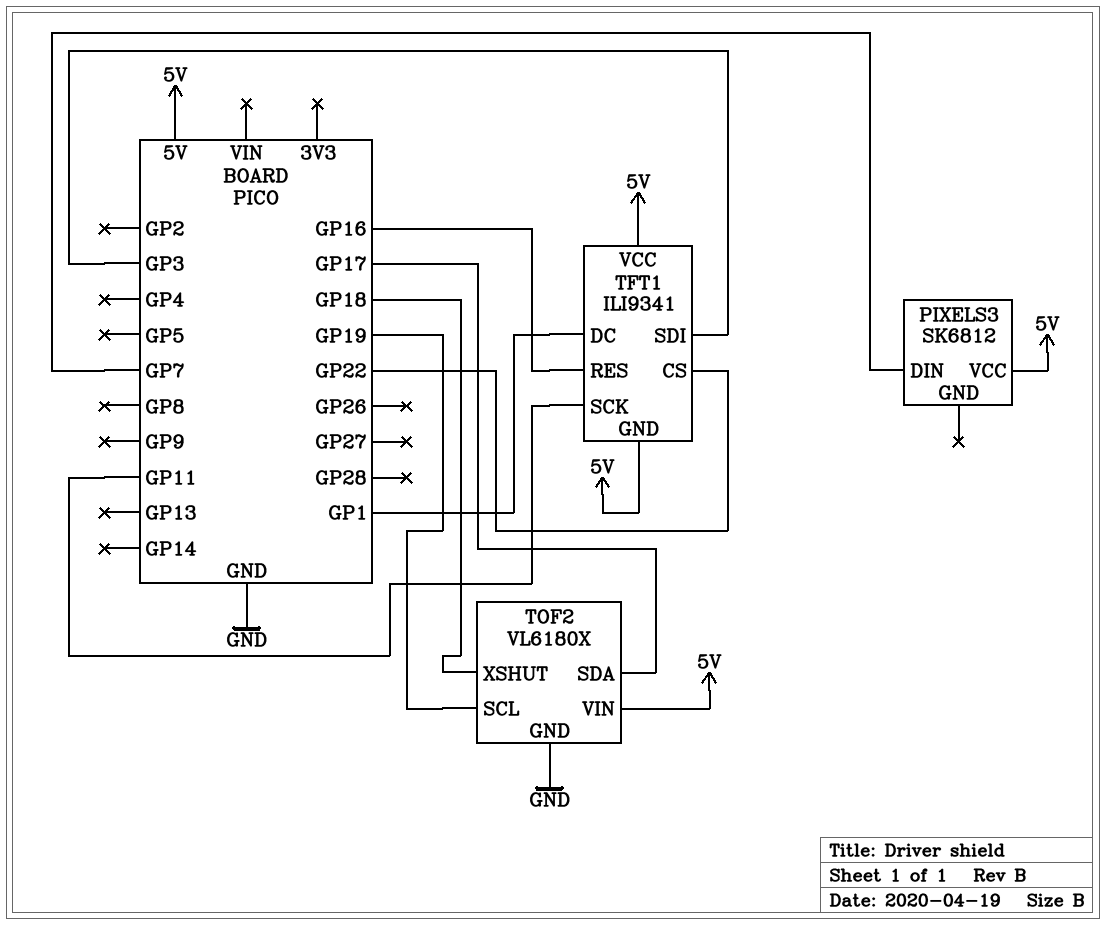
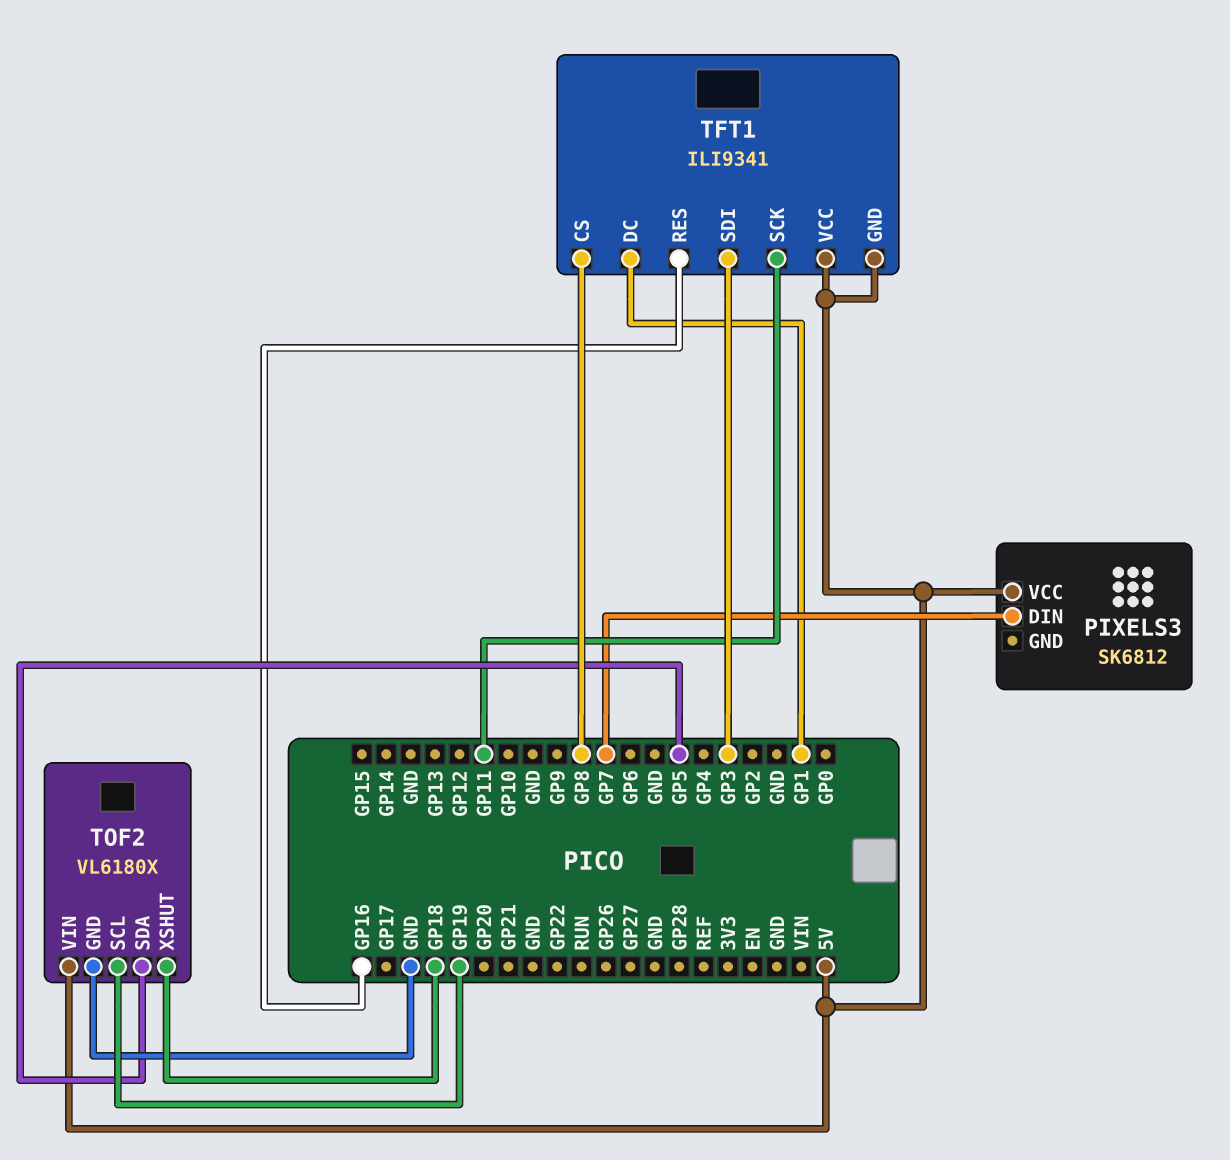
TFT1 pin CS: GP22 -> GP8
TOF2 pin SDA: GP17 -> GP5

